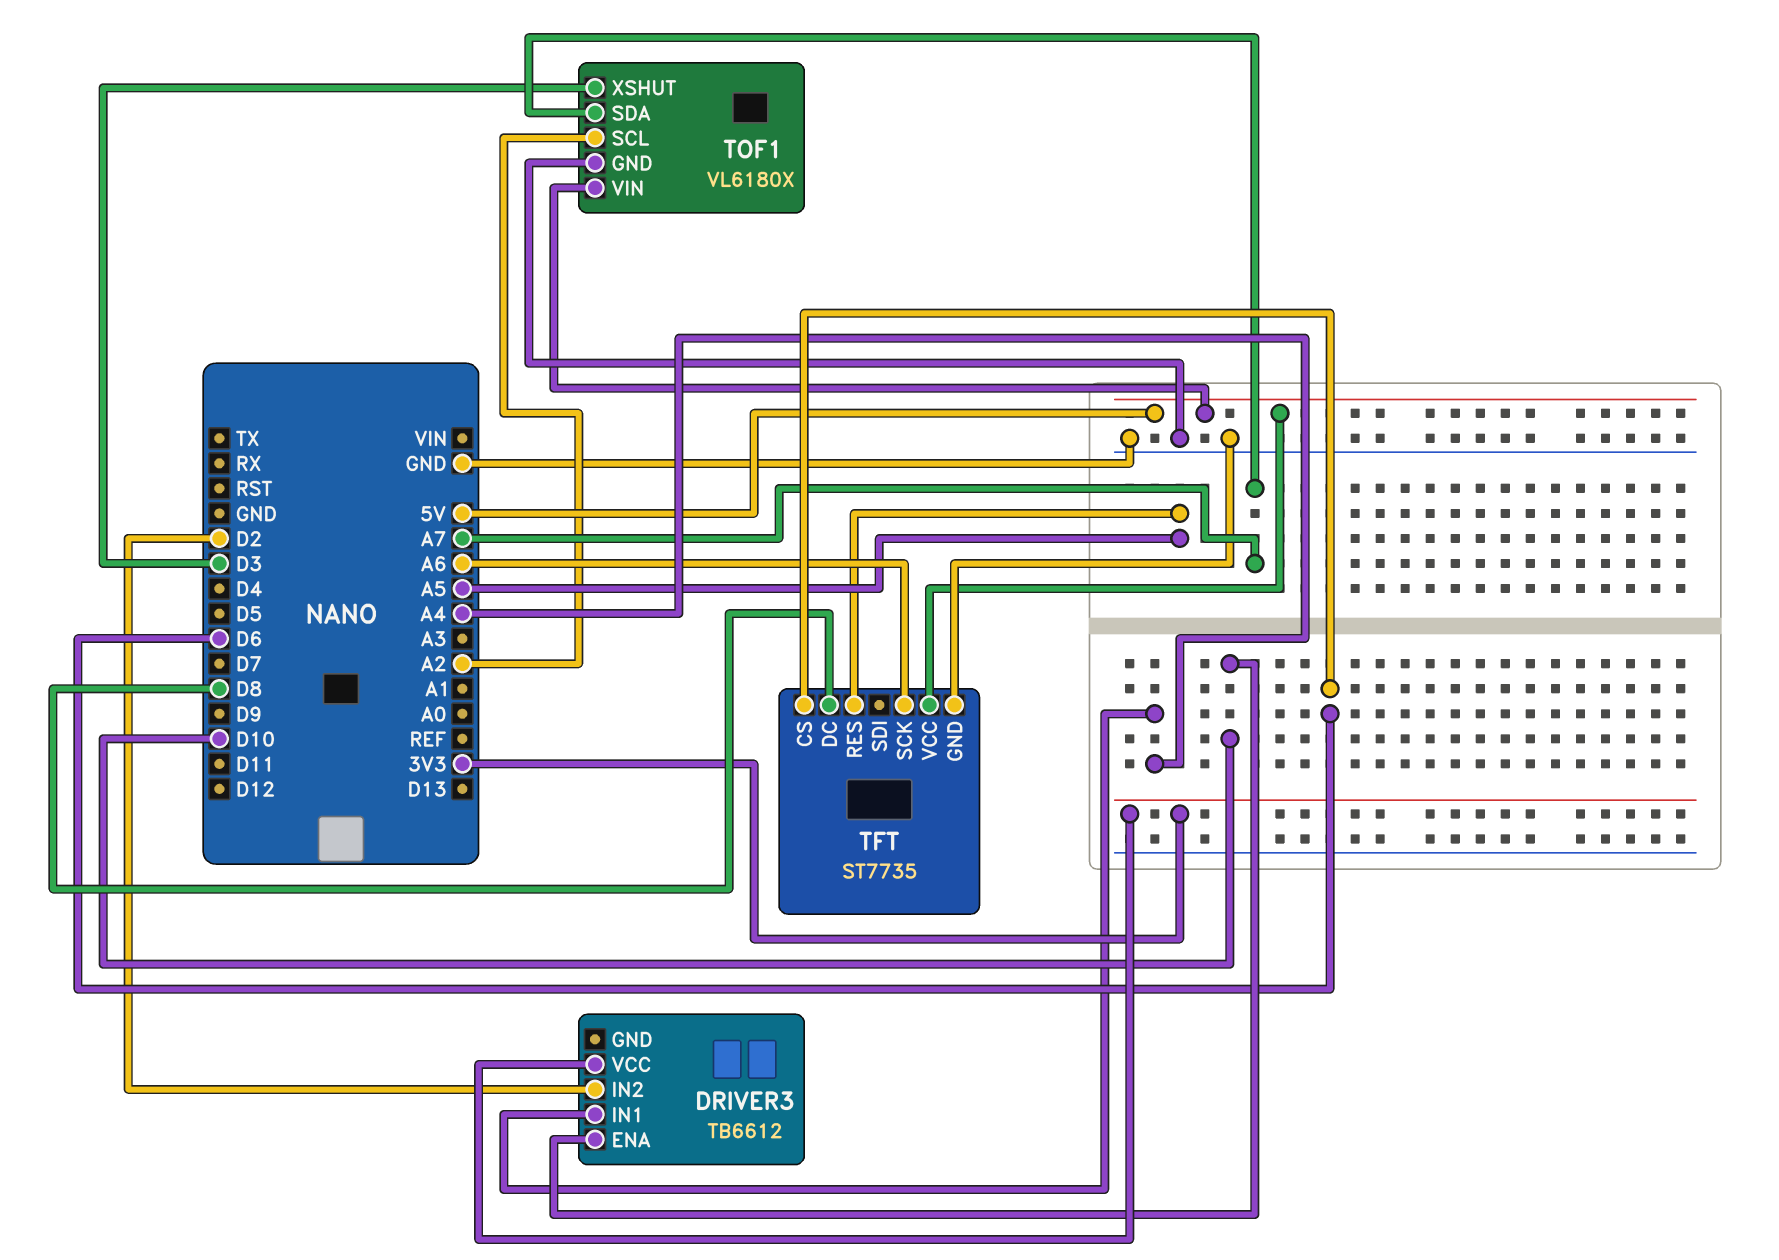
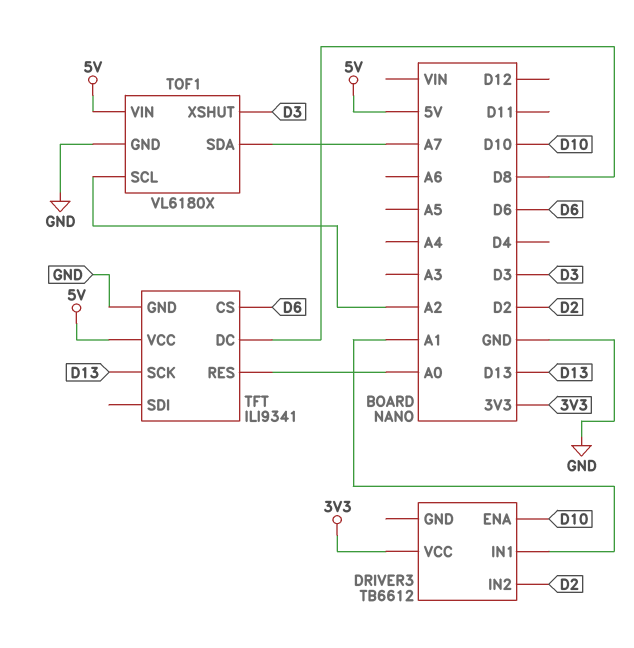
DRIVER3 pin IN1: A4 -> A1
TFT: ST7735 -> ILI9341
TFT pin RES: A5 -> A0
TFT pin SCK: A6 -> D13

